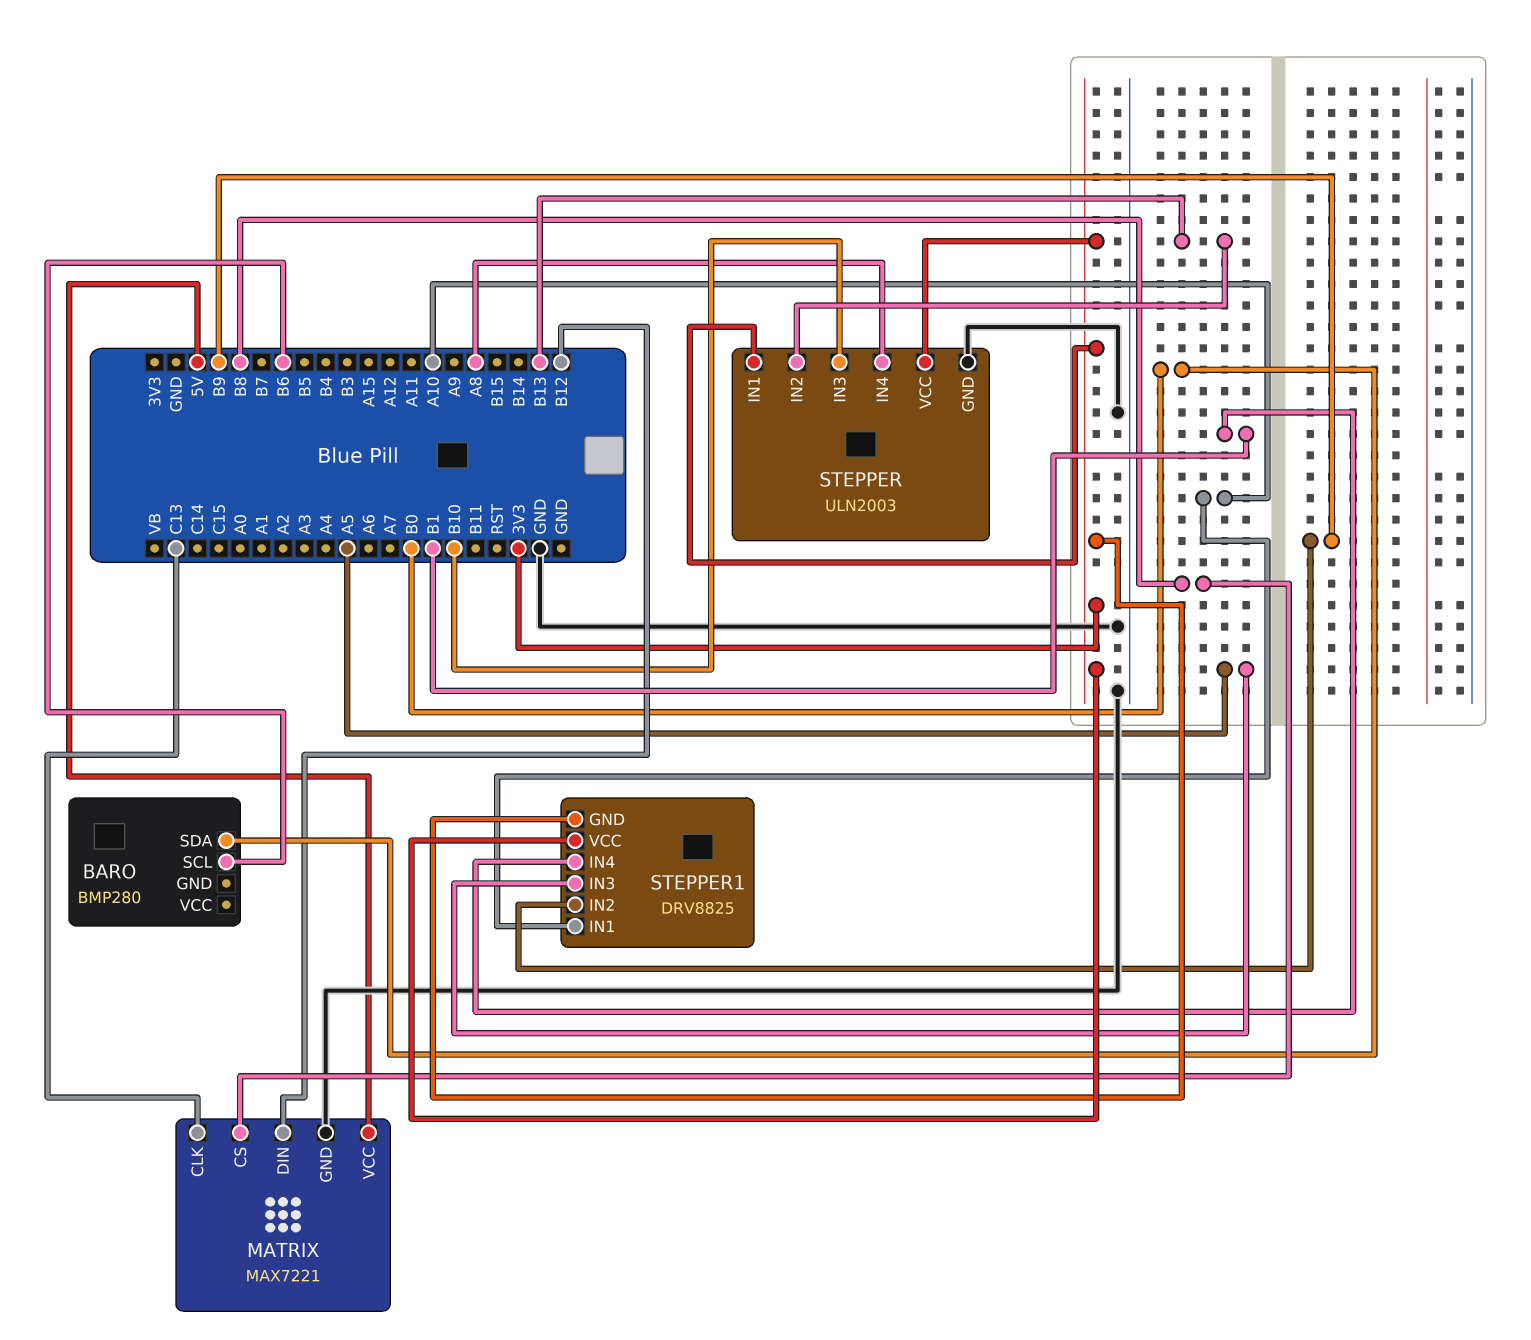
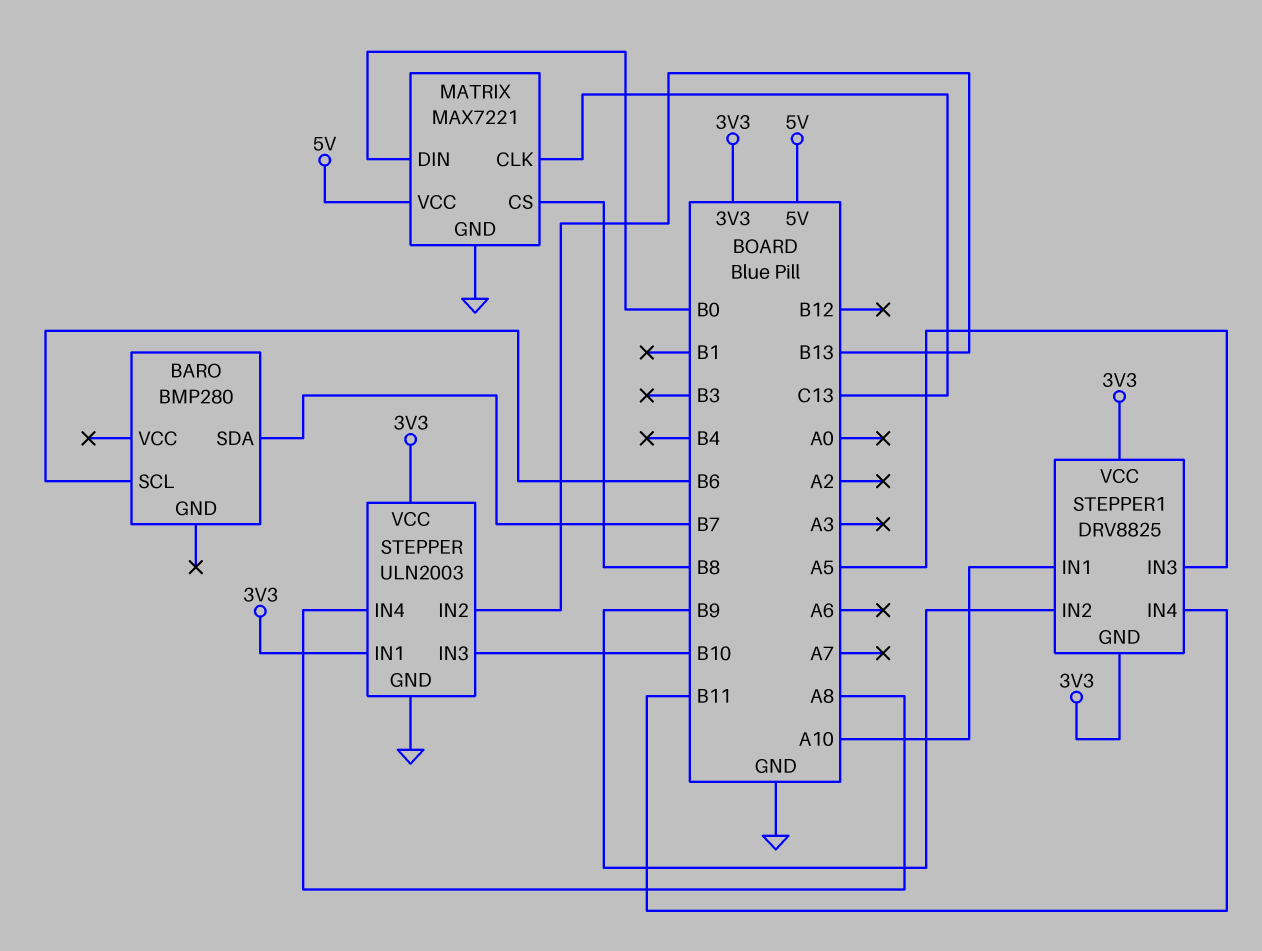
BARO pin SDA: B0 -> B7
MATRIX pin DIN: B12 -> B0
STEPPER1 pin IN4: B1 -> B11

